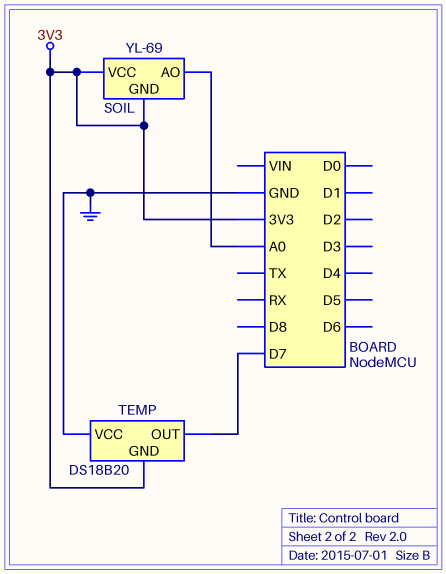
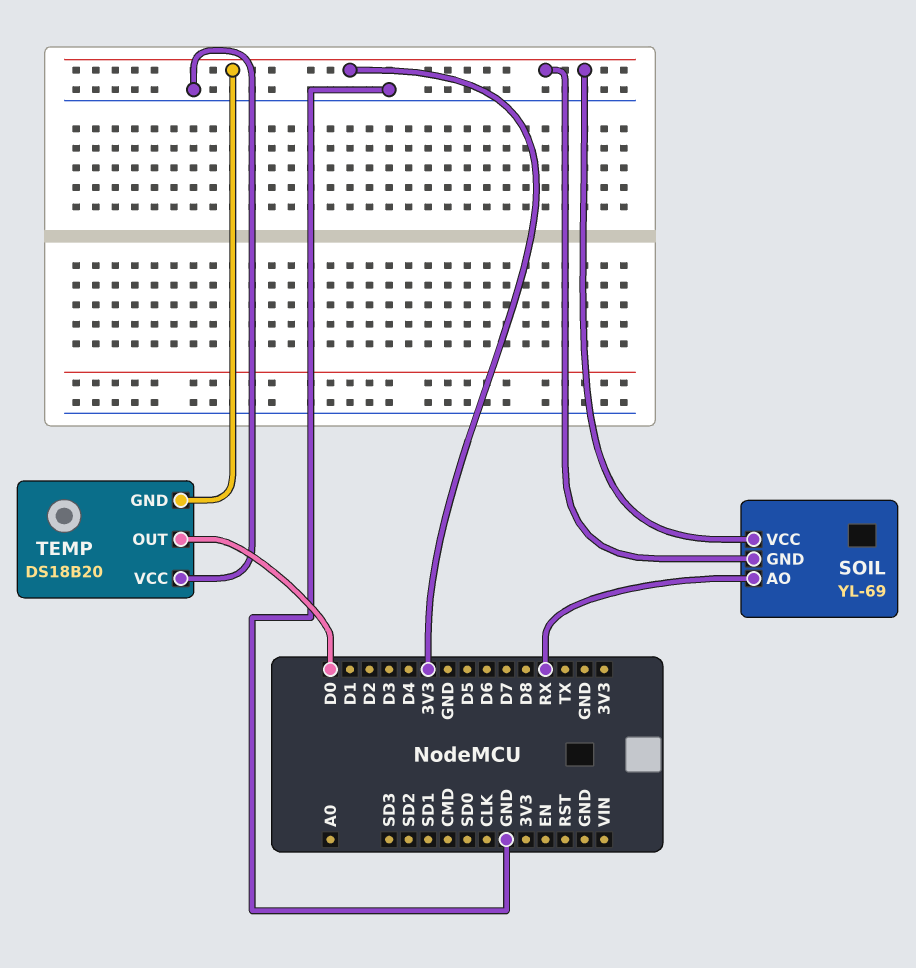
SOIL pin AO: A0 -> RX
TEMP pin OUT: D7 -> D0

